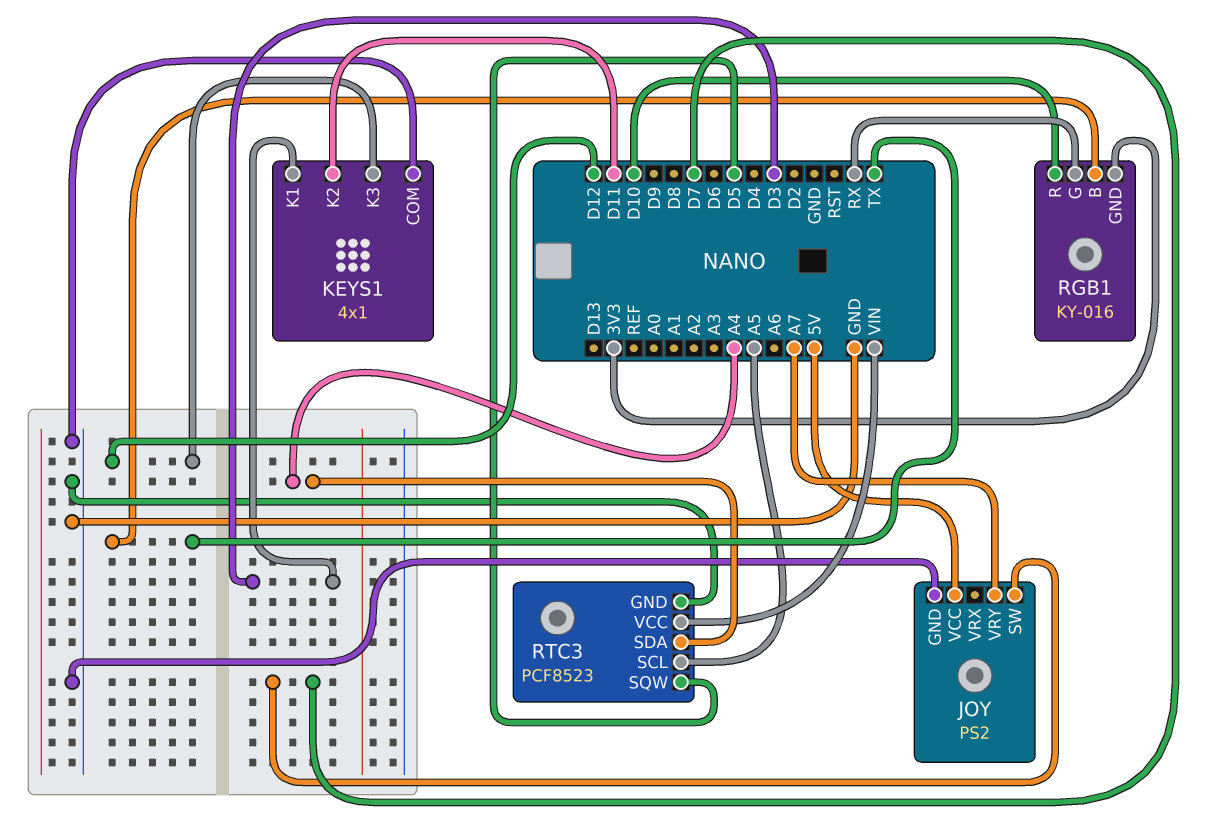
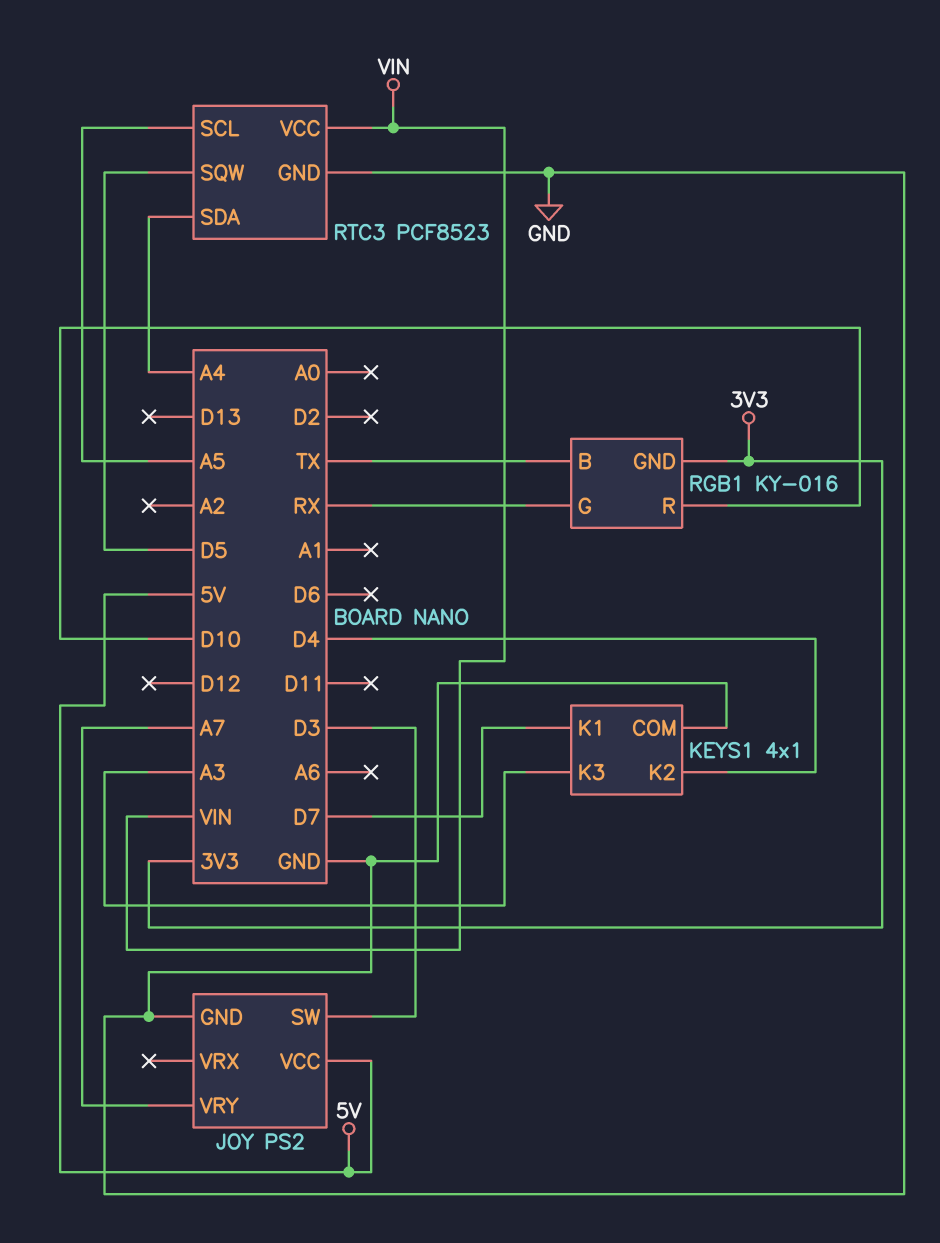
JOY pin SW: D7 -> D3
KEYS1 pin K1: D3 -> D7
KEYS1 pin K2: D11 -> D4
KEYS1 pin K3: D12 -> A3

